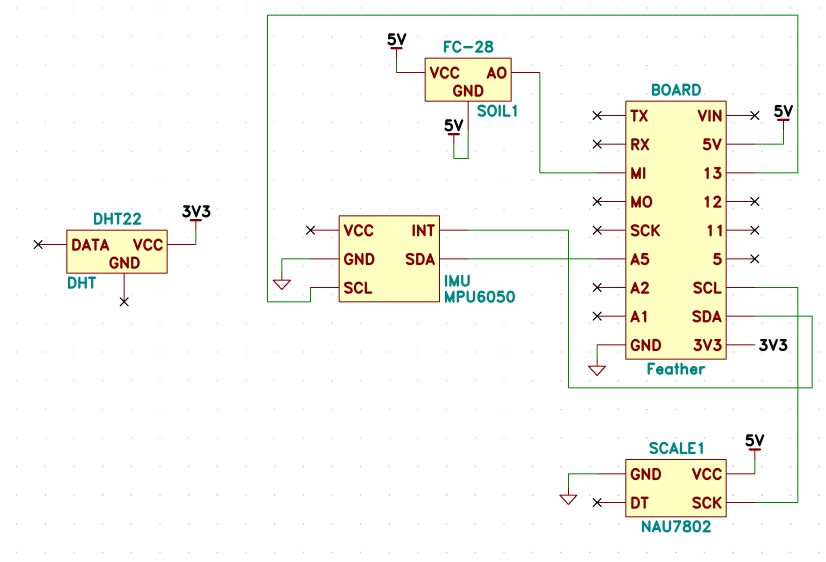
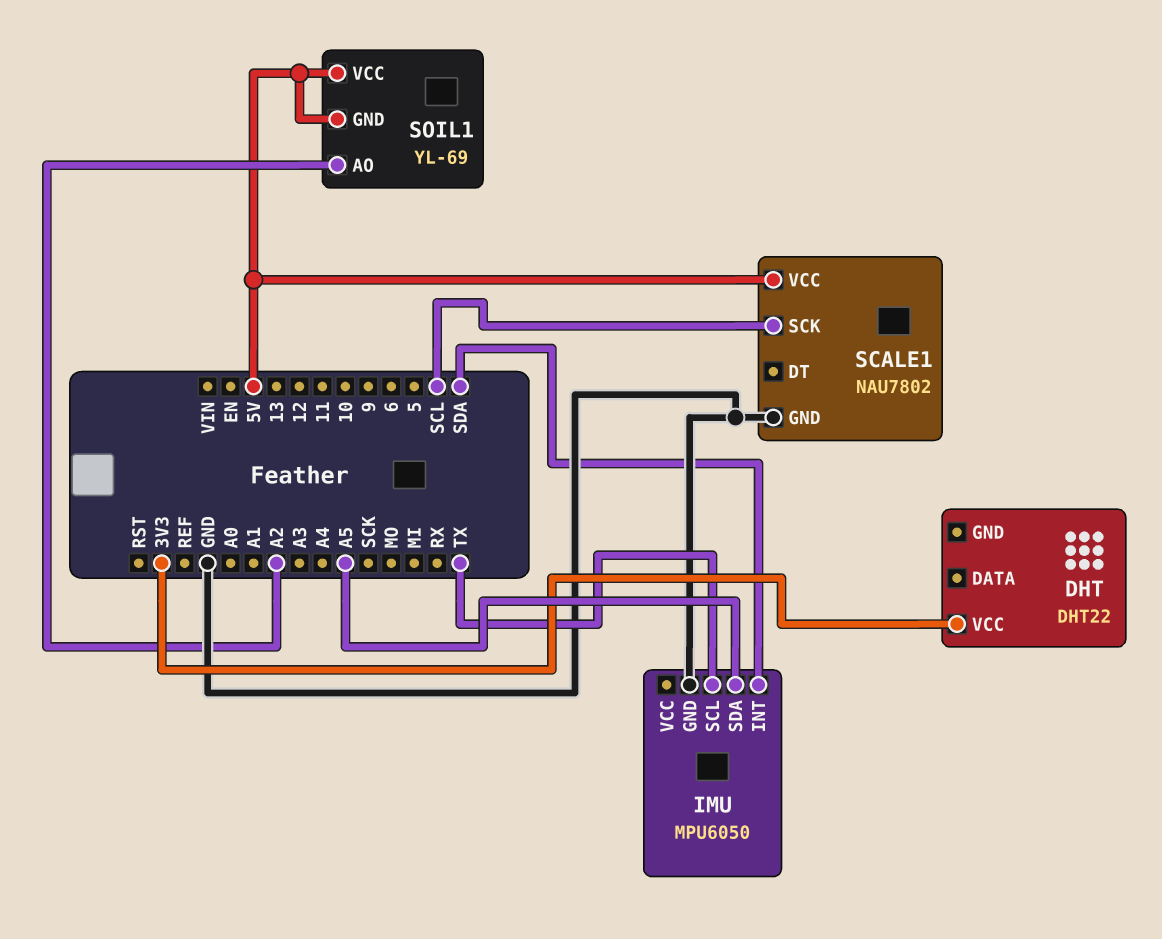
IMU pin SCL: 13 -> TX
SOIL1: FC-28 -> YL-69
SOIL1 pin AO: MI -> A2

